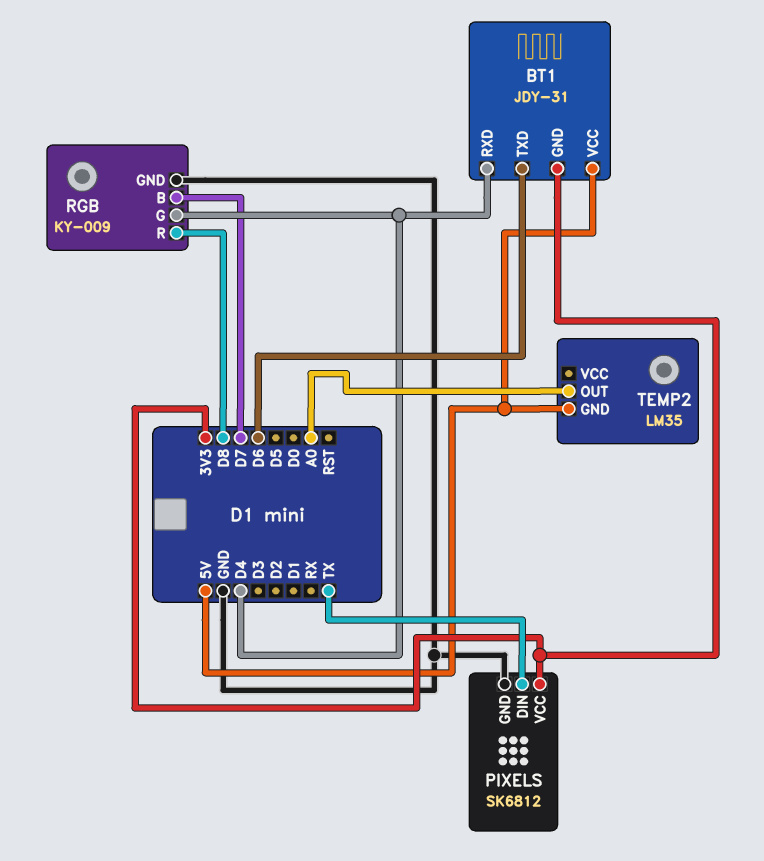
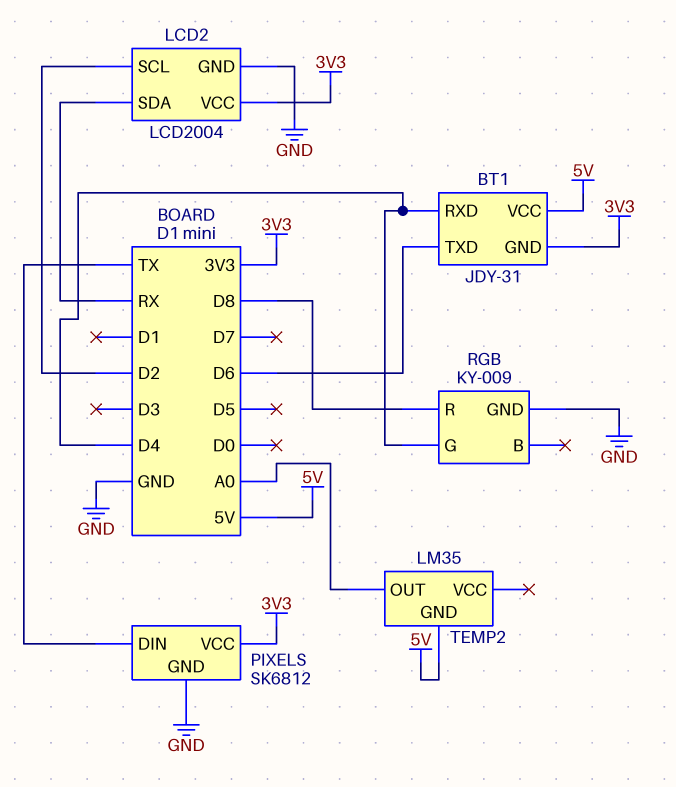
LCD2: none -> LCD2004
LCD2 pin GND: none -> GND
LCD2 pin SCL: none -> D2
LCD2 pin SDA: none -> RX
LCD2 pin VCC: none -> 3V3
RGB pin B: D7 -> none

